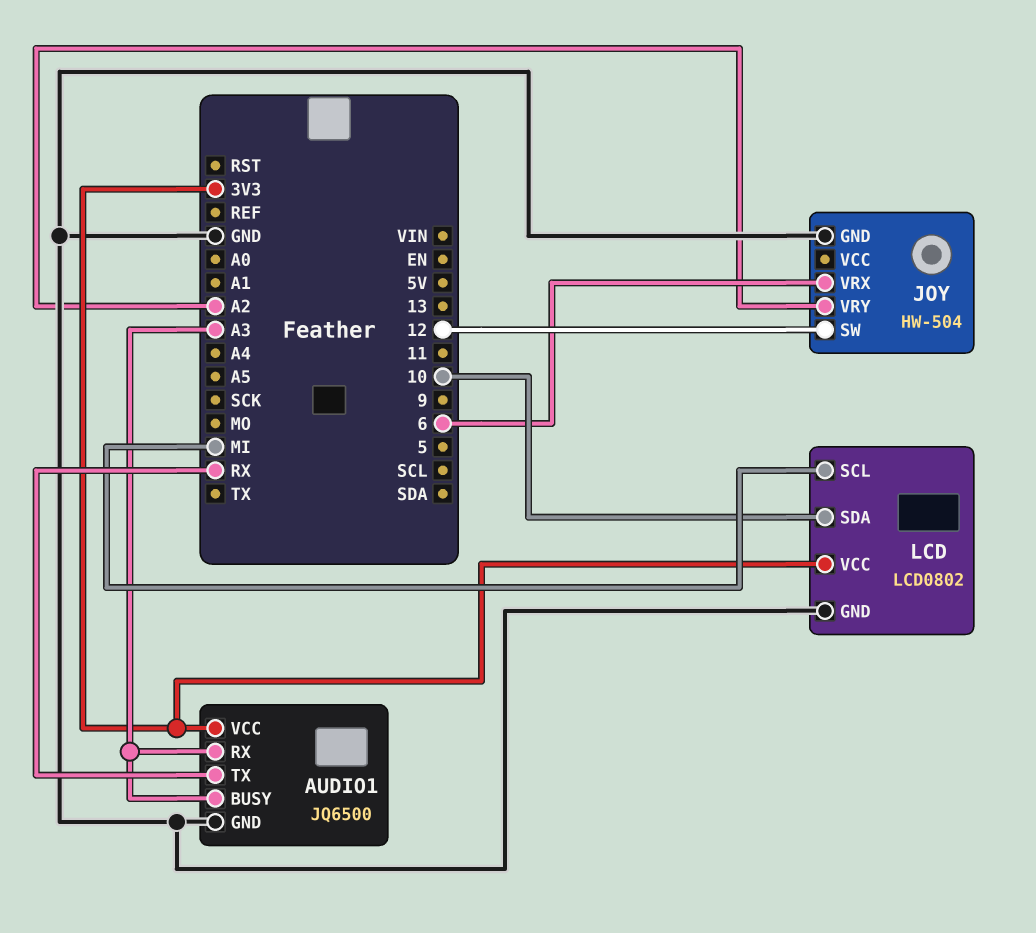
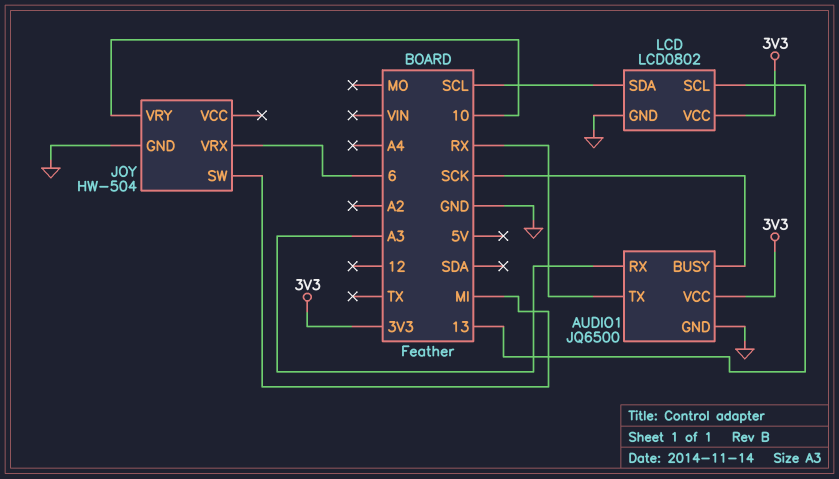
AUDIO1 pin BUSY: A3 -> SCK
JOY pin SW: 12 -> MI
JOY pin VRY: A2 -> 10
LCD pin SCL: MI -> 13
LCD pin SDA: 10 -> SCL

